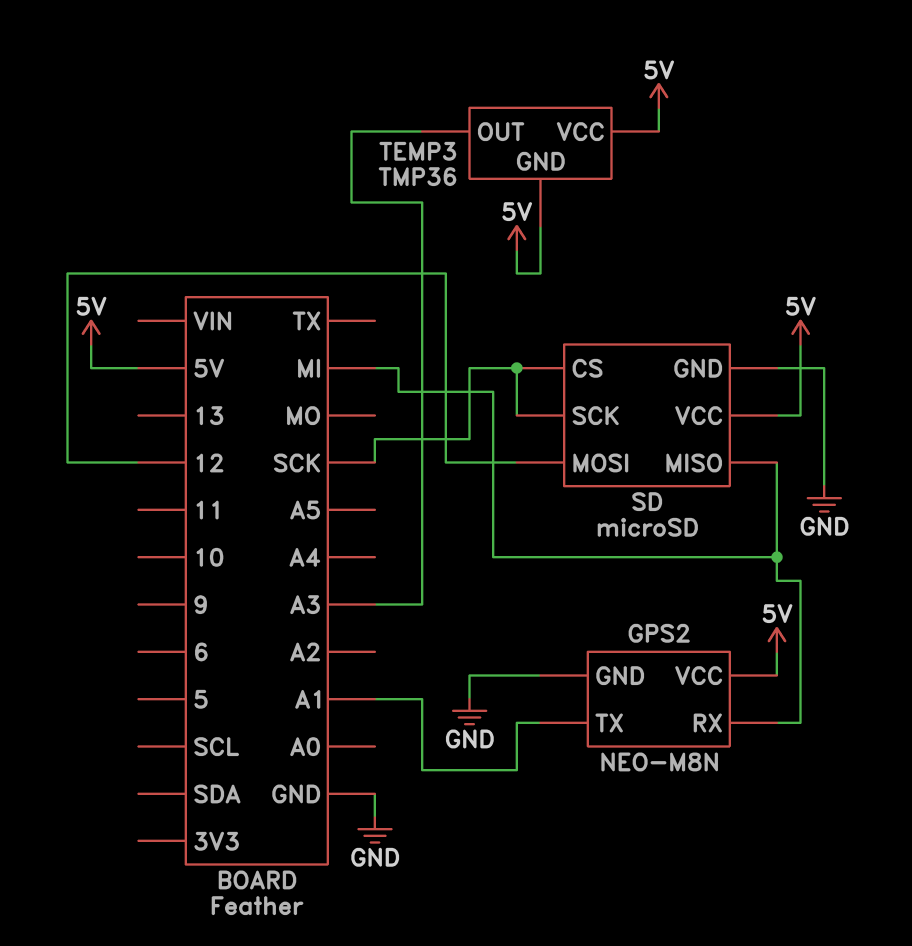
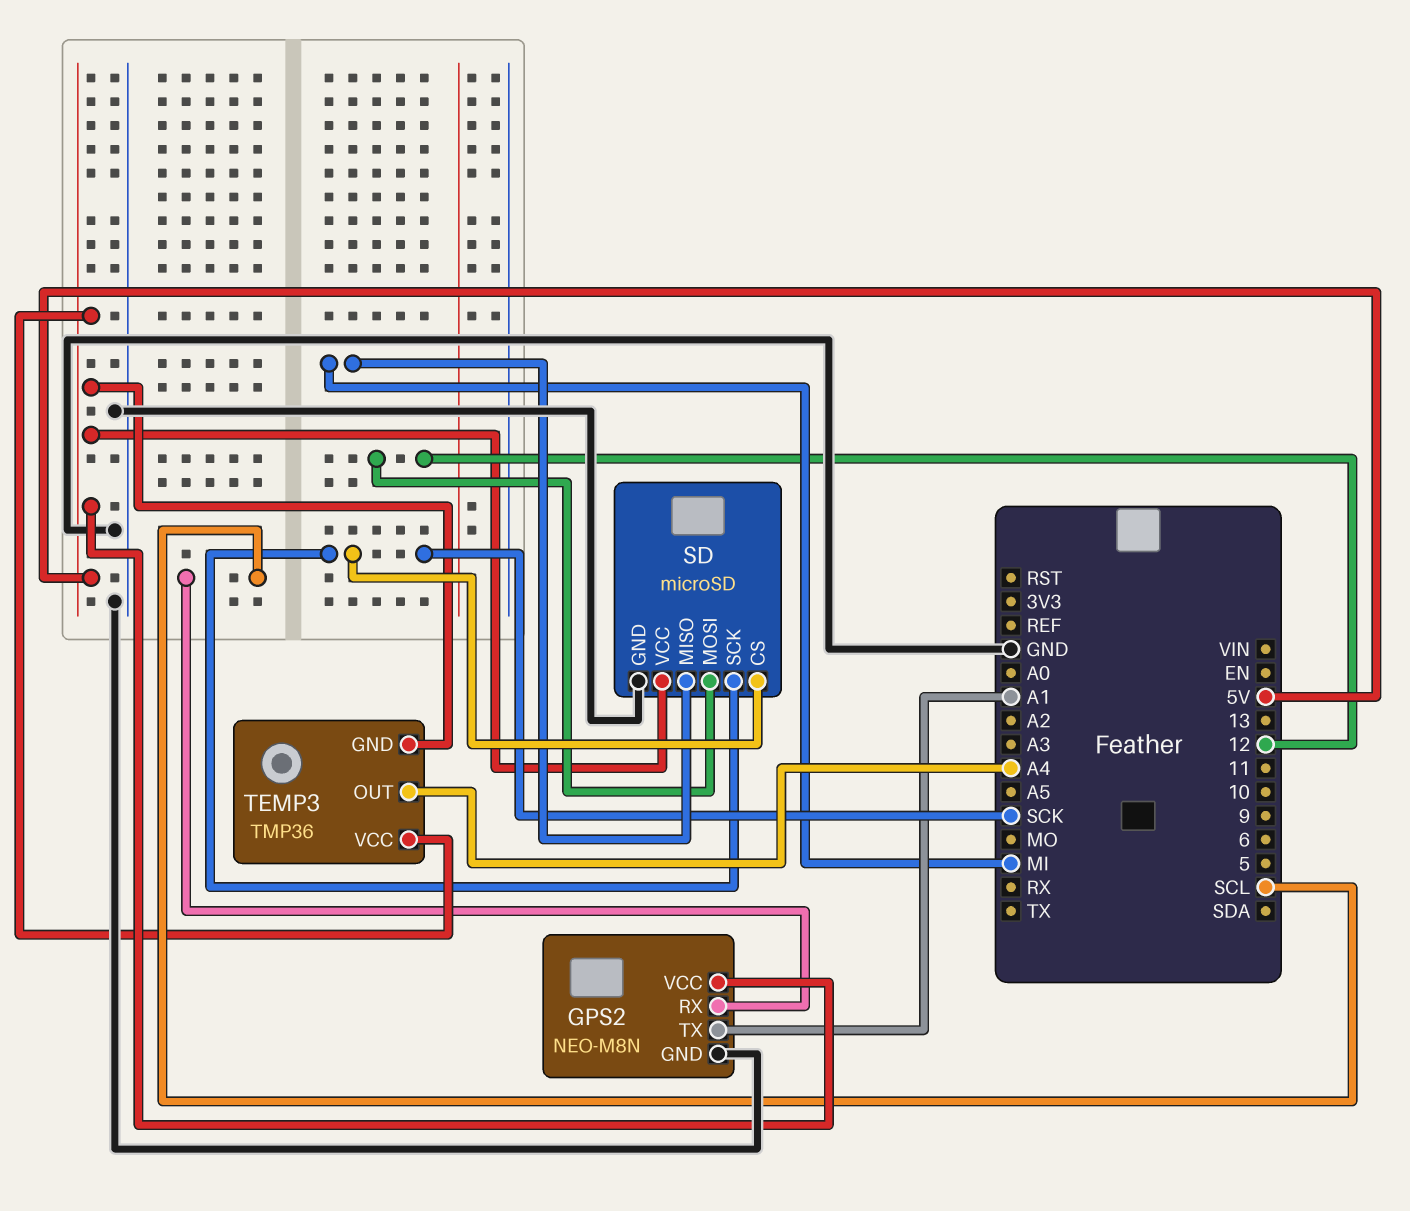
GPS2 pin RX: MI -> SCL
TEMP3 pin OUT: A3 -> A4

